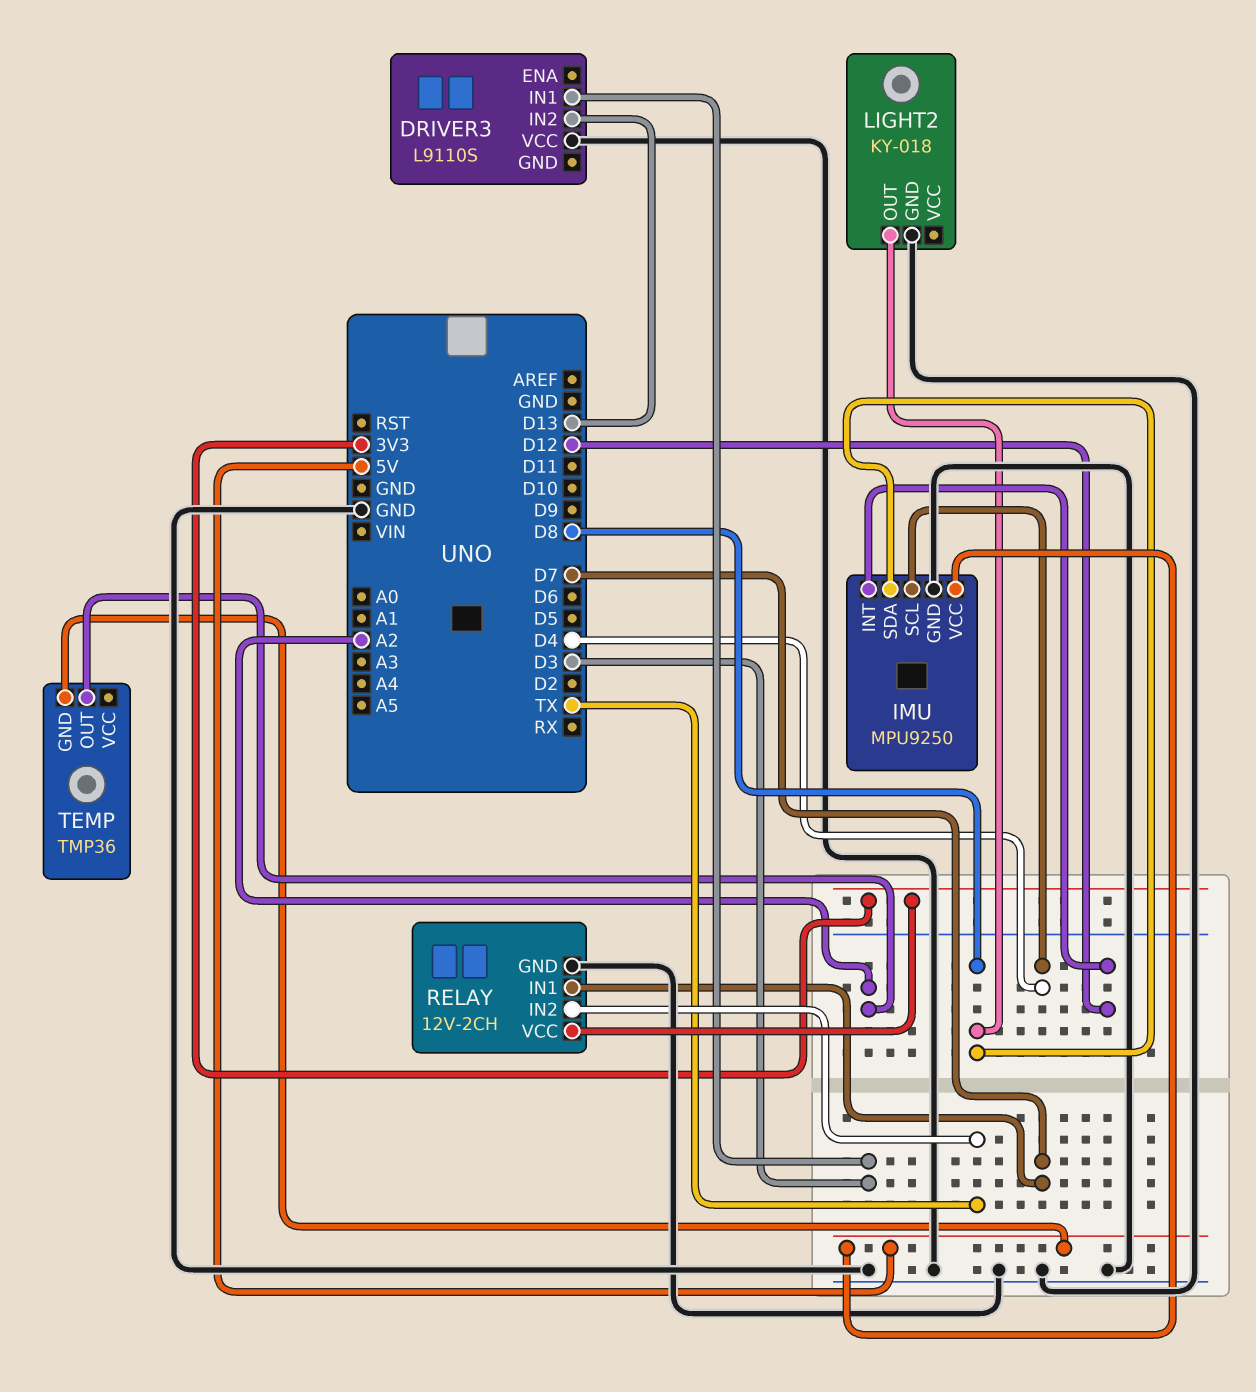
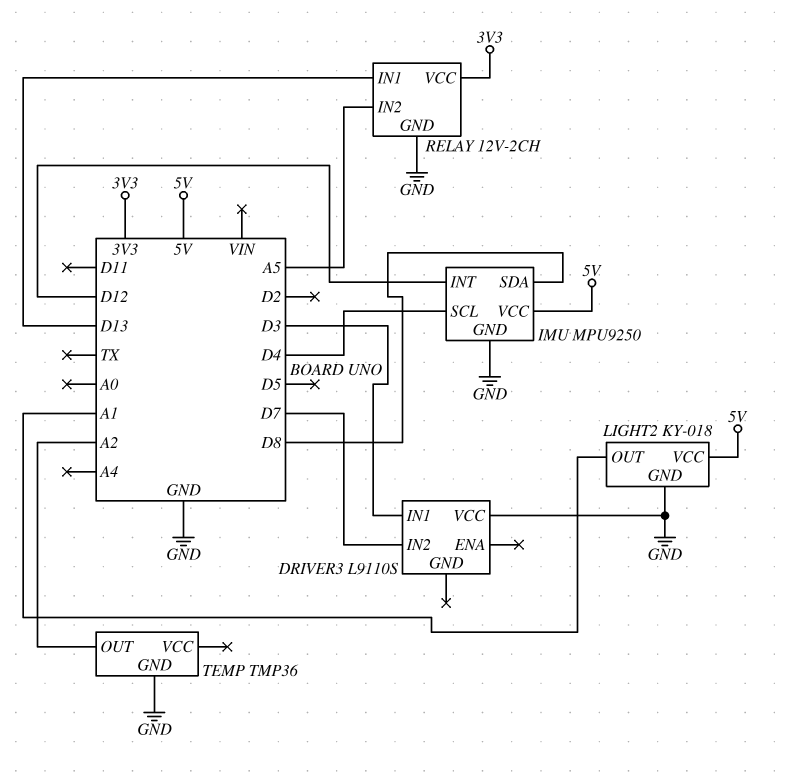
DRIVER3 pin IN2: D13 -> D7
LIGHT2 pin OUT: D8 -> A1
LIGHT2 pin VCC: none -> 5V
RELAY pin IN1: D7 -> D13
RELAY pin IN2: TX -> A5
TEMP pin GND: 5V -> GND

